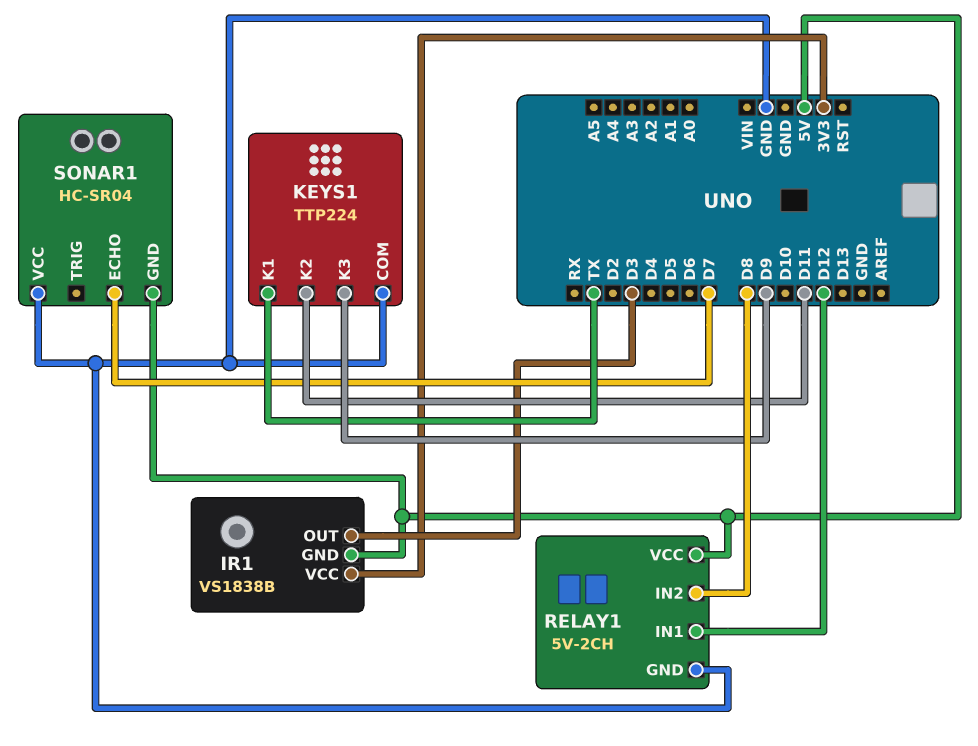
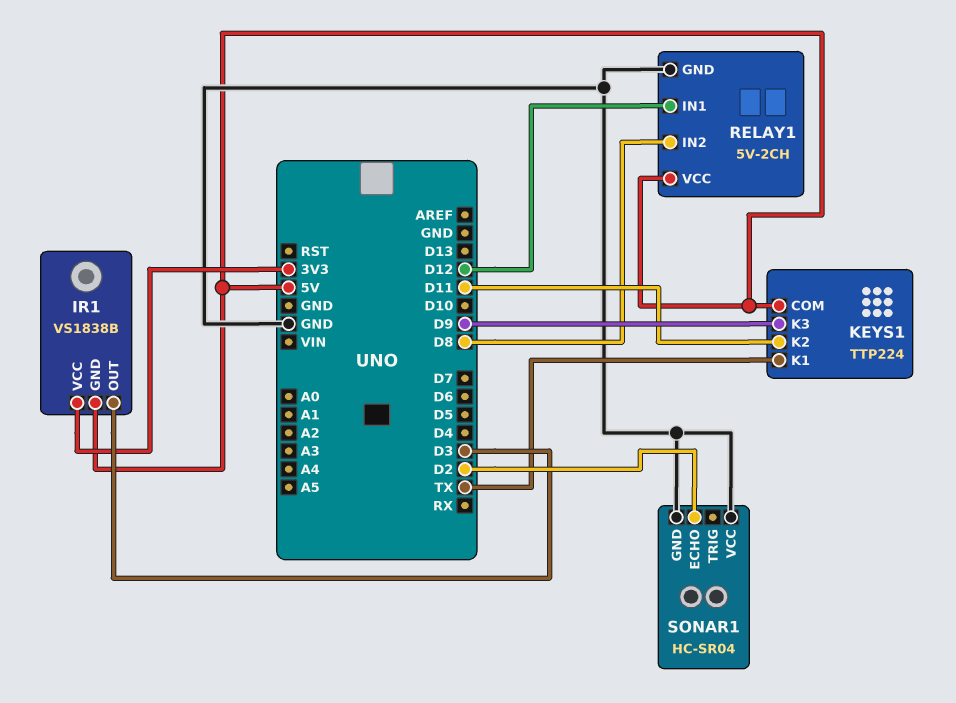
KEYS1 pin COM: GND -> 5V
SONAR1 pin ECHO: D7 -> D2
SONAR1 pin GND: 5V -> GND

